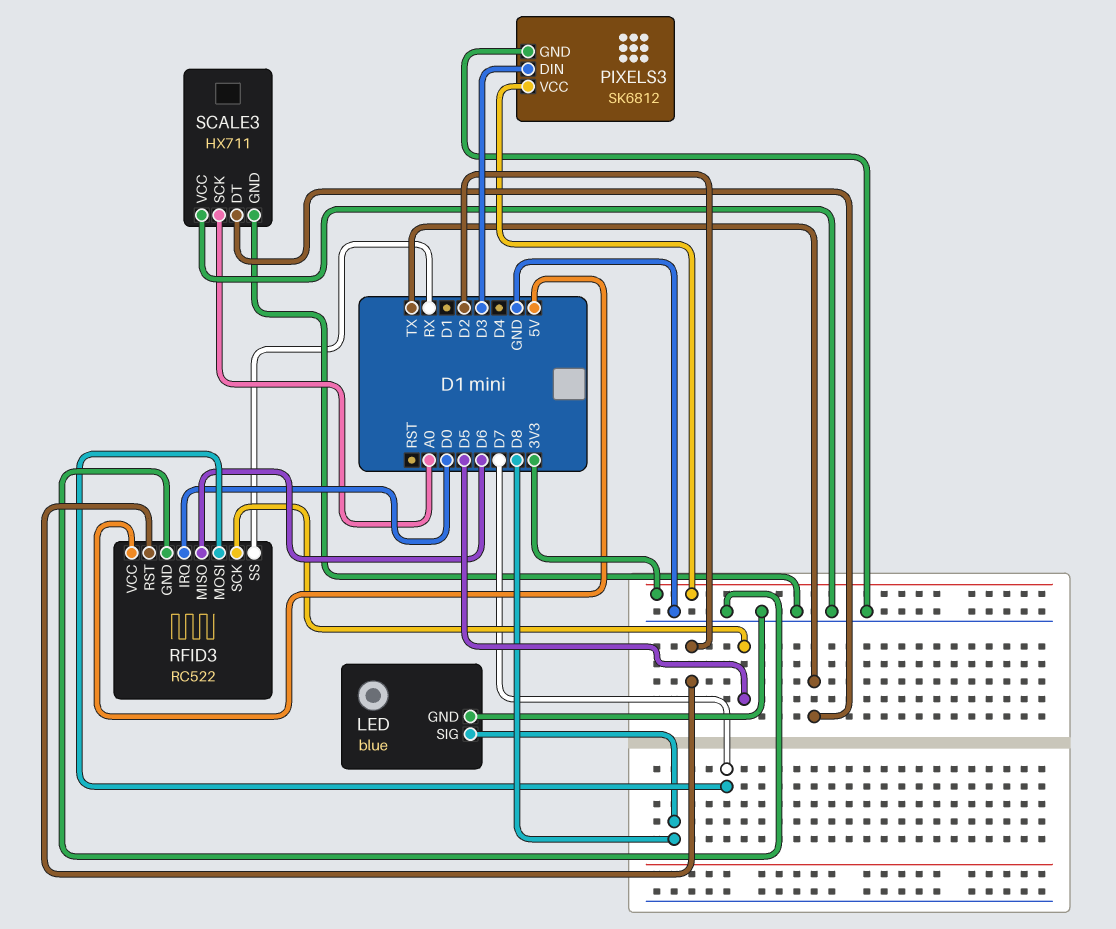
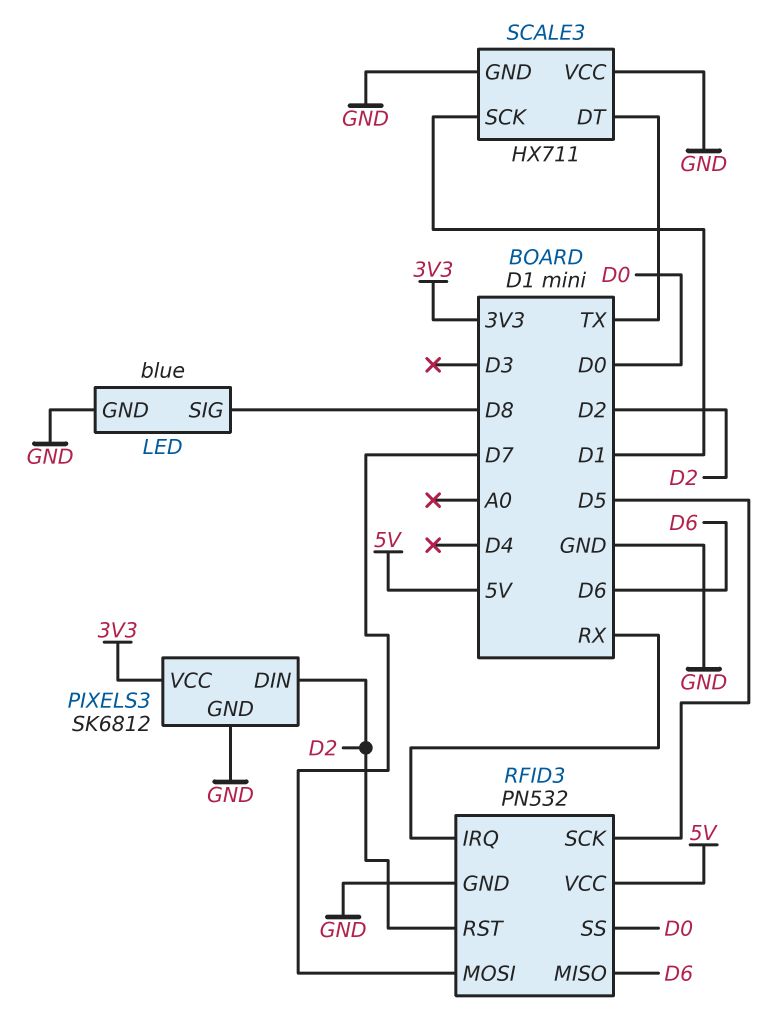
PIXELS3 pin DIN: D3 -> D2
RFID3: RC522 -> PN532
RFID3 pin IRQ: D0 -> RX
RFID3 pin SS: RX -> D0
SCALE3 pin SCK: A0 -> D1

